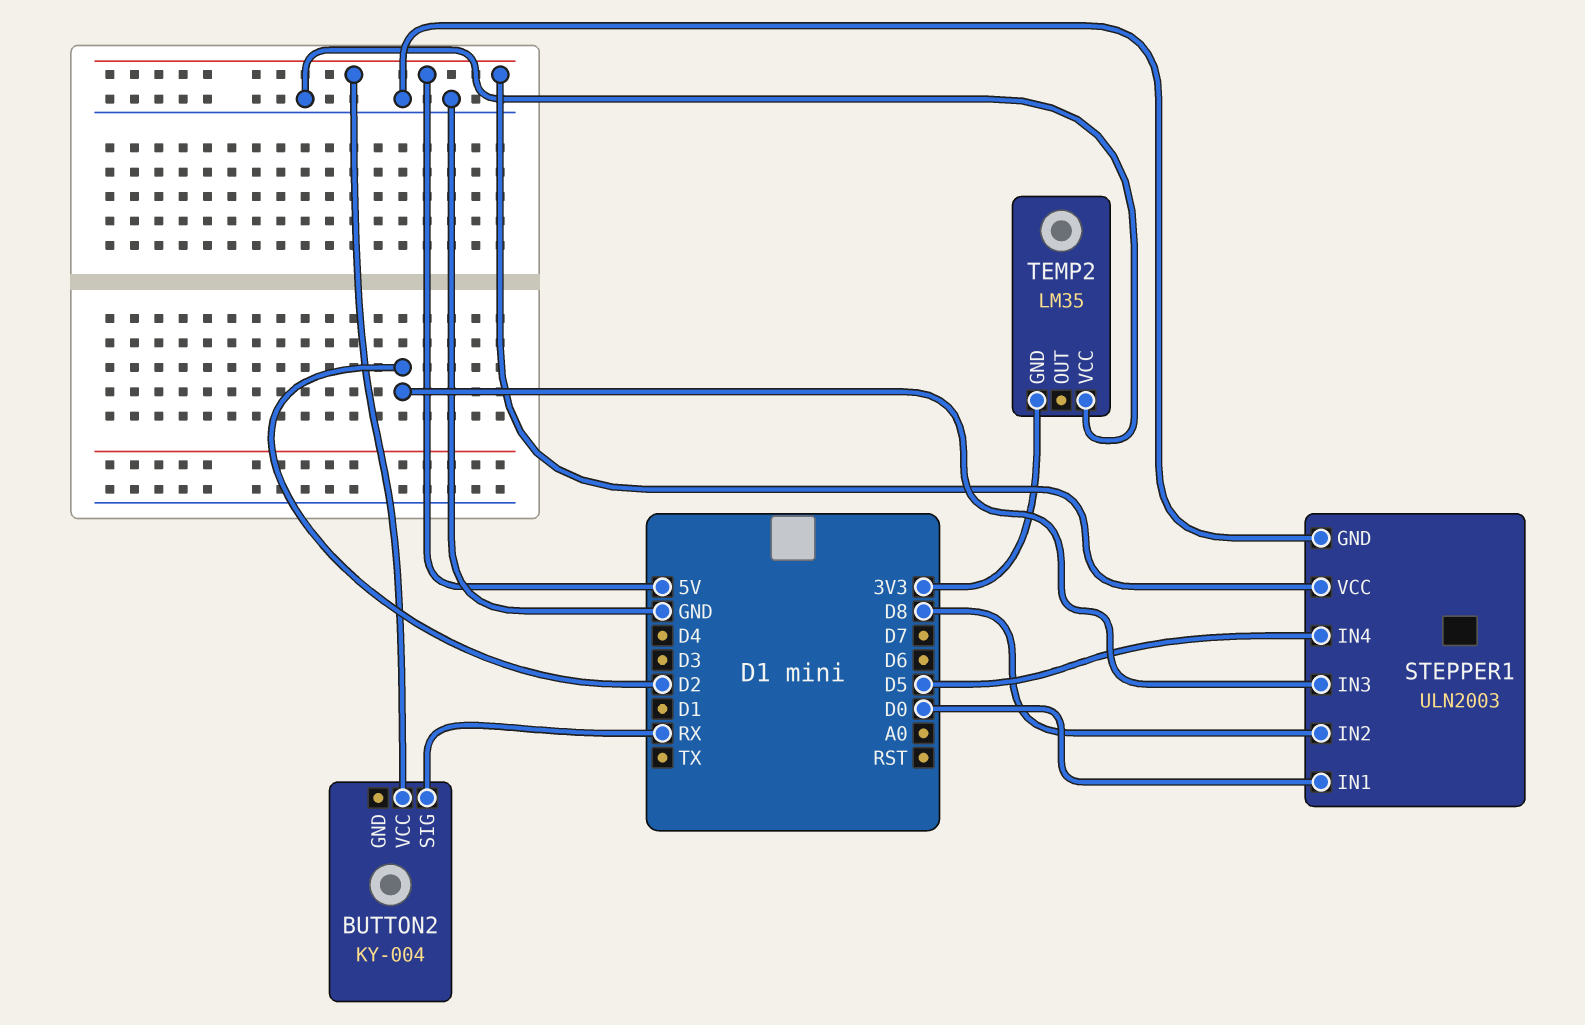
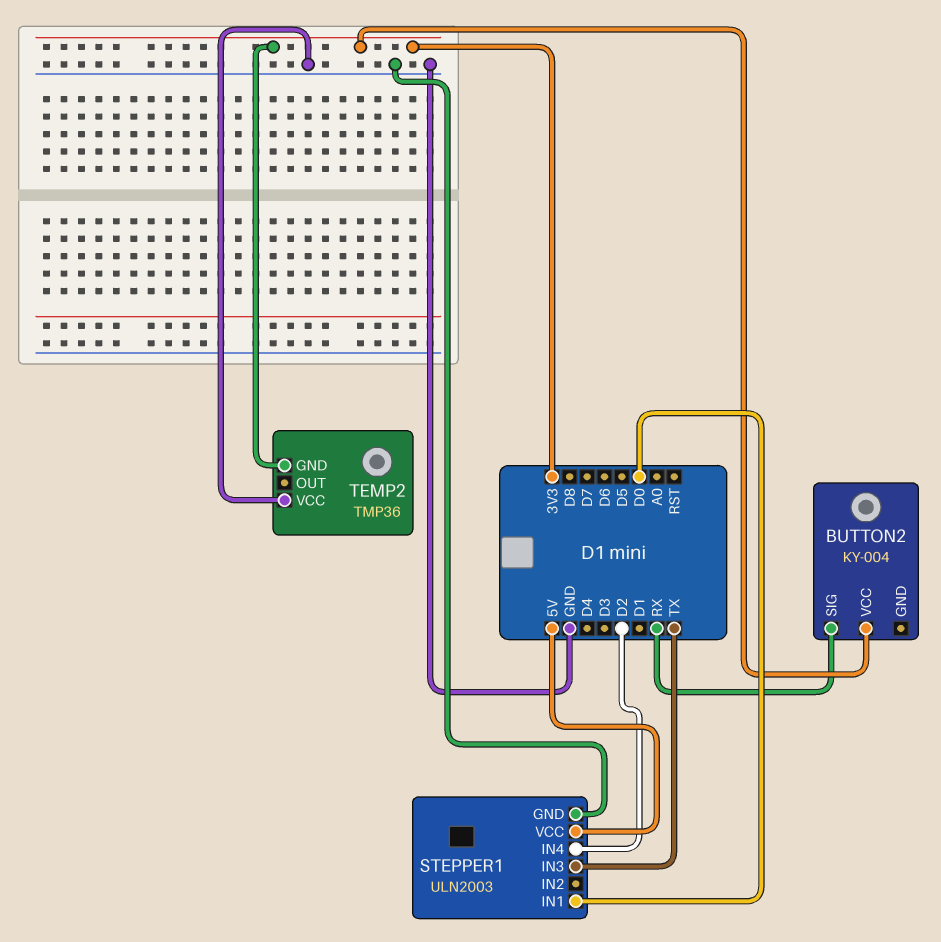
BUTTON2 pin VCC: 5V -> 3V3
STEPPER1 pin IN2: D8 -> none
STEPPER1 pin IN3: D2 -> TX
STEPPER1 pin IN4: D5 -> D2
TEMP2: LM35 -> TMP36

